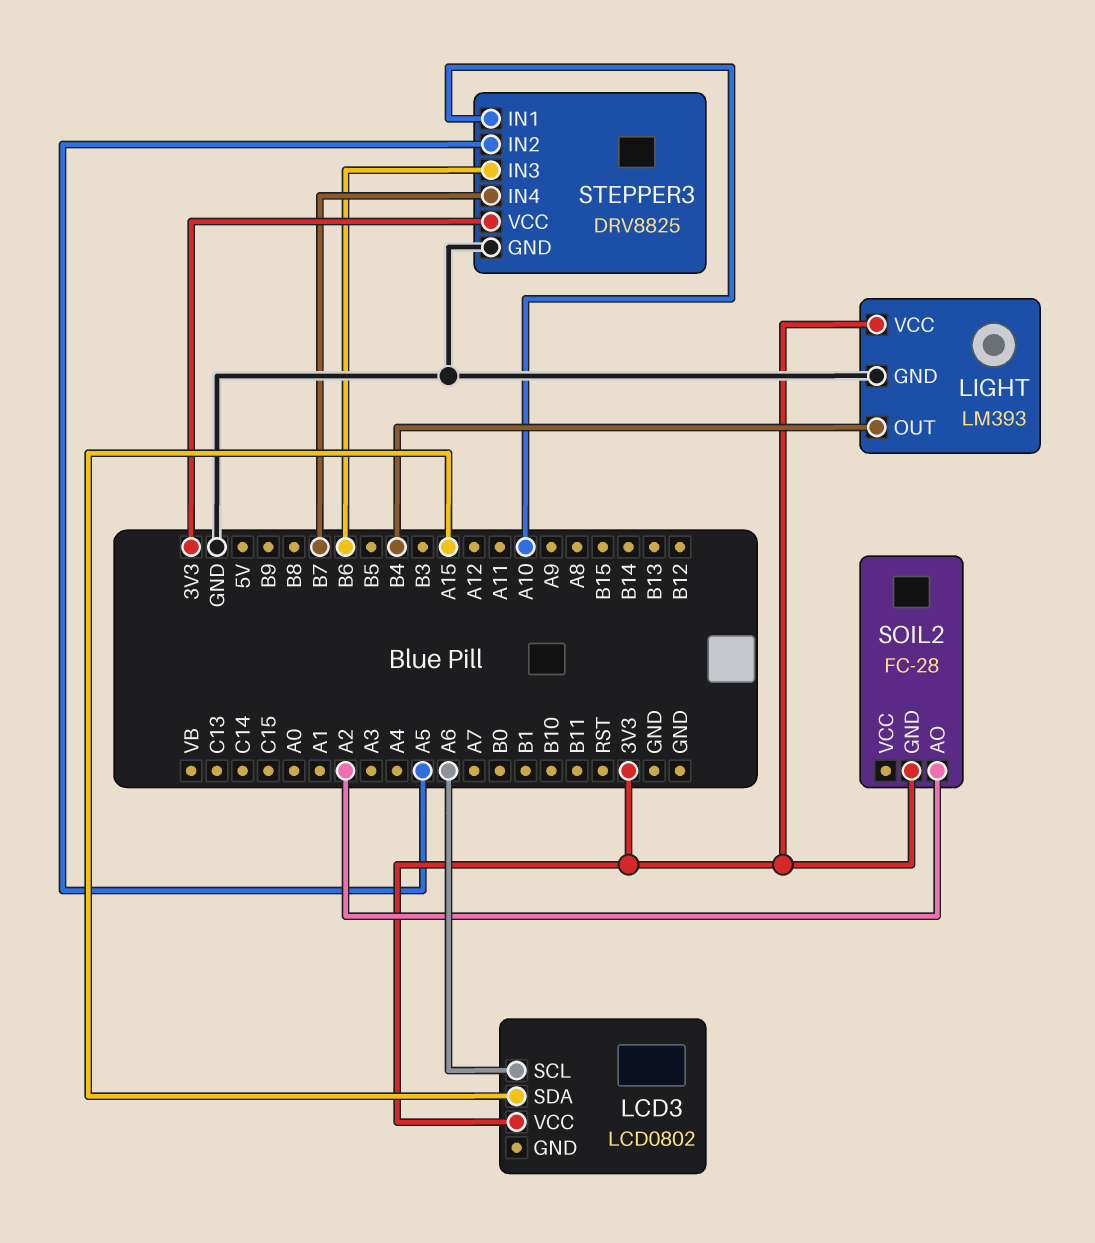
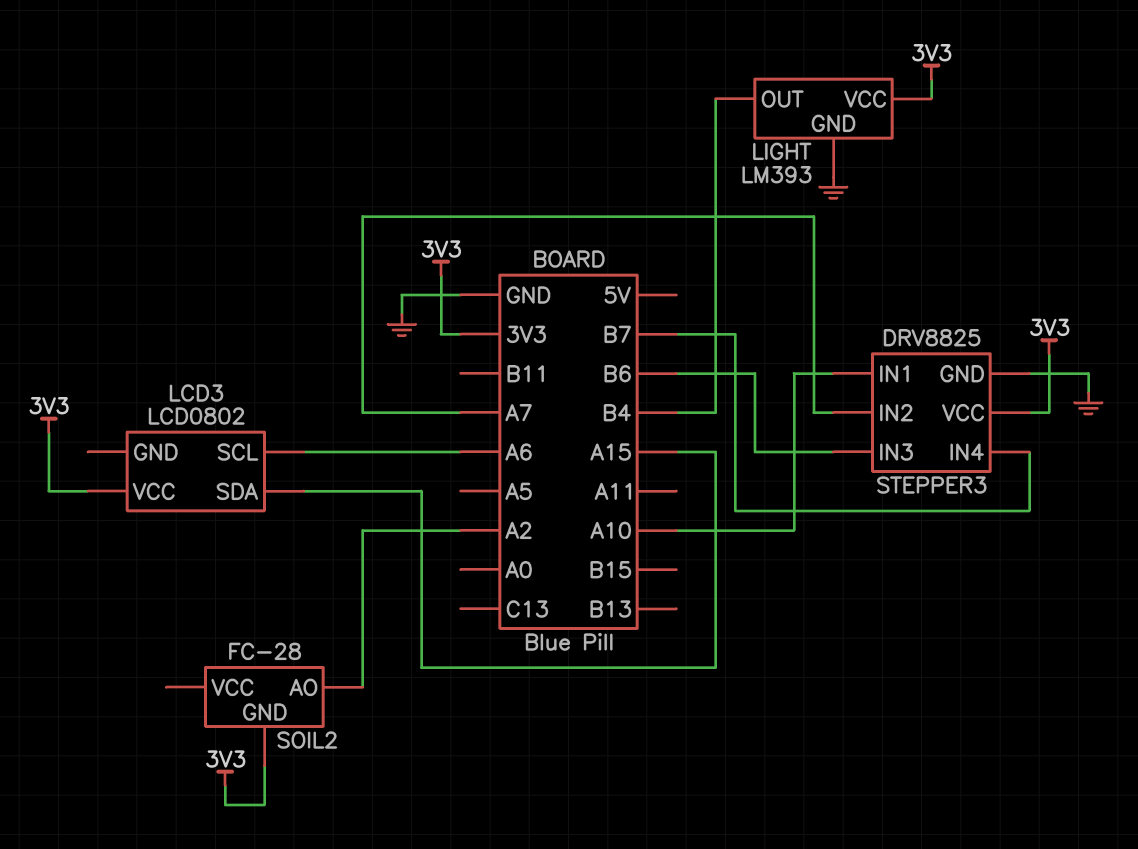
STEPPER3 pin IN2: A5 -> A7

